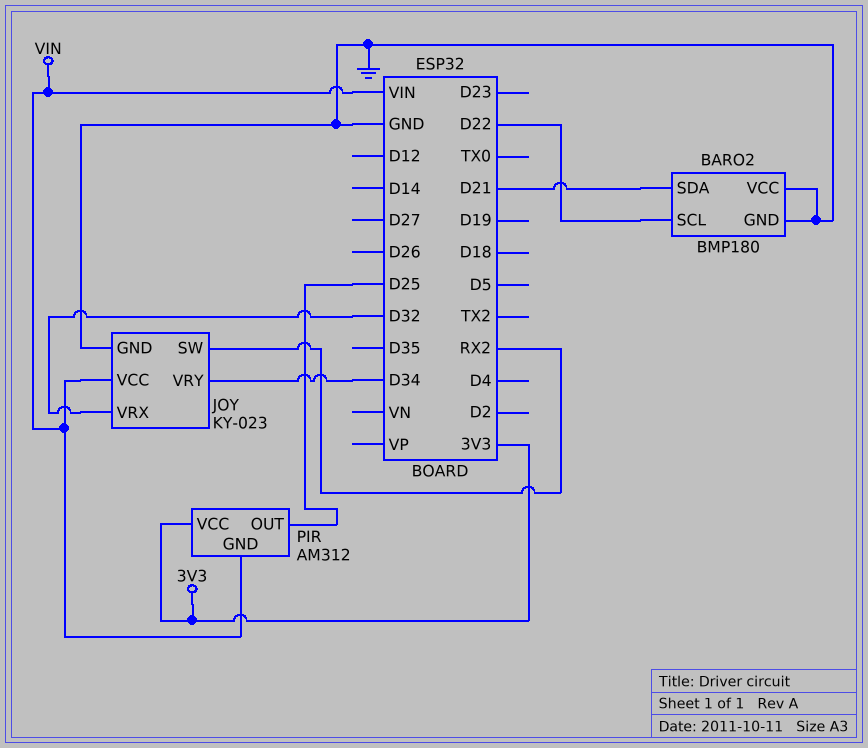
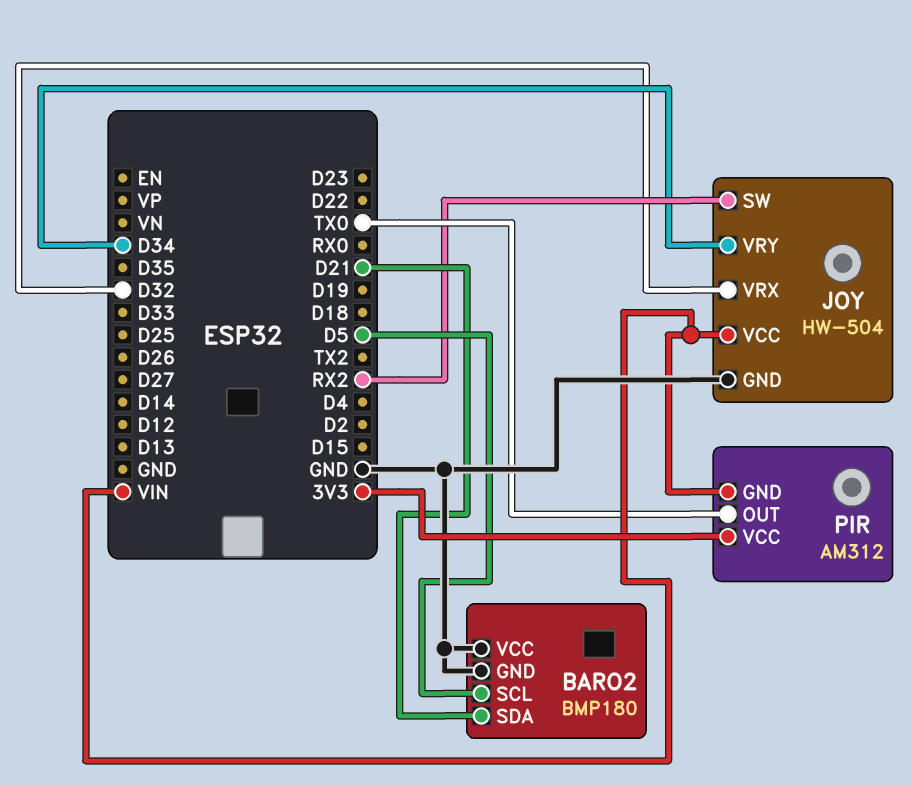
BARO2 pin SCL: D22 -> D5
JOY: KY-023 -> HW-504
PIR pin OUT: D25 -> TX0

